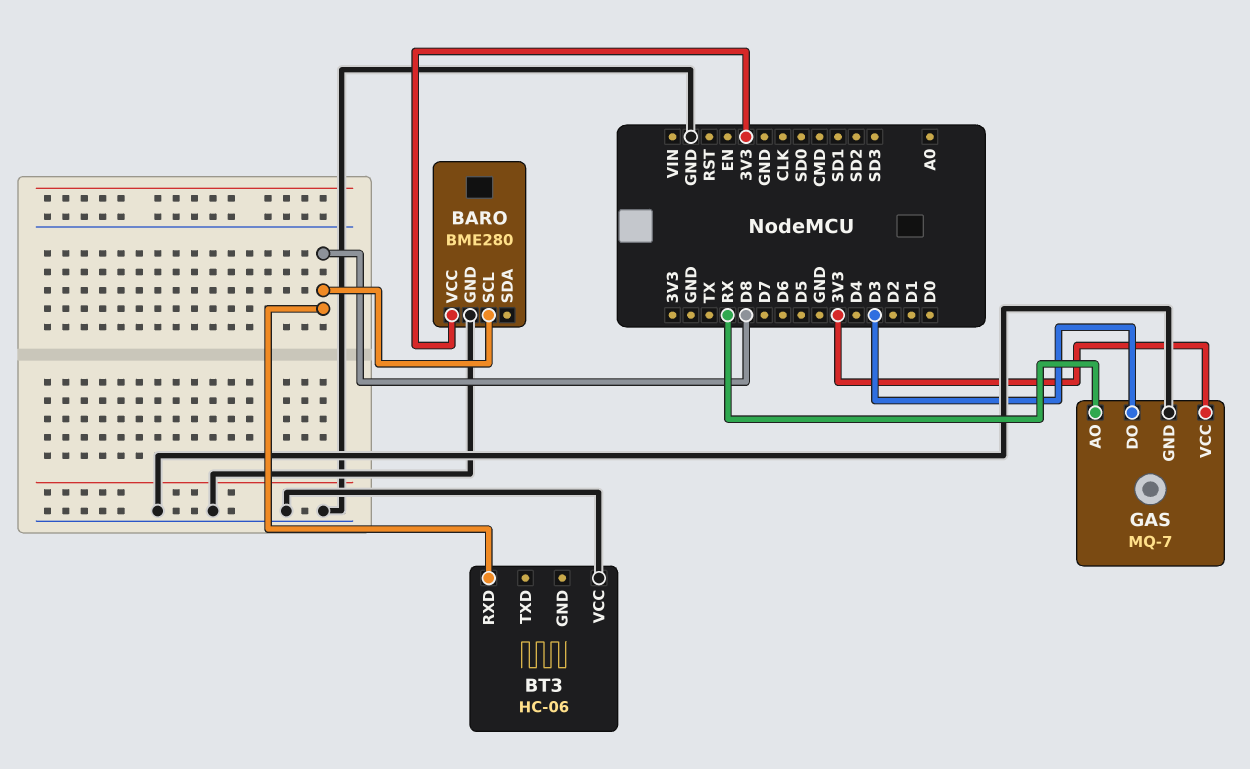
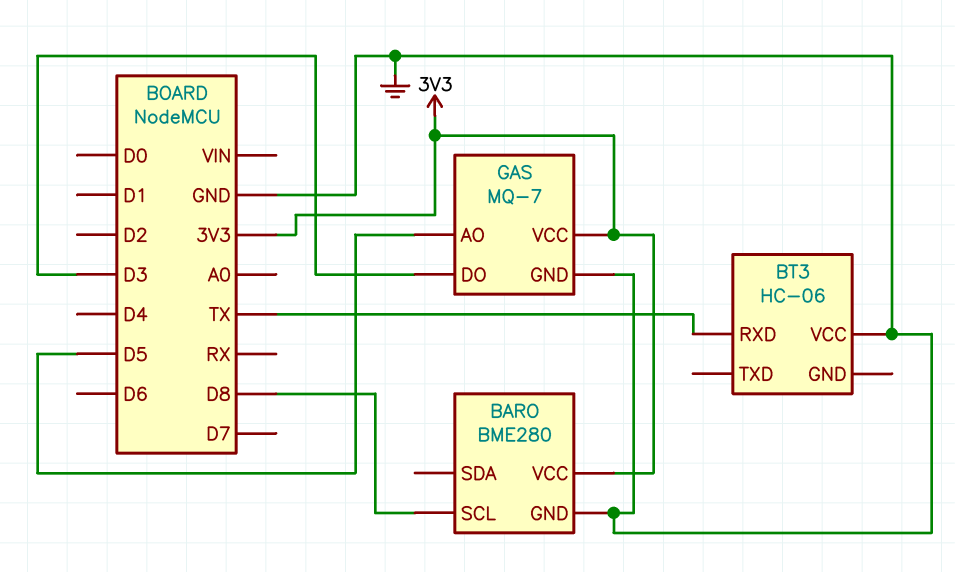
BT3 pin RXD: D8 -> TX
GAS pin AO: RX -> D5

